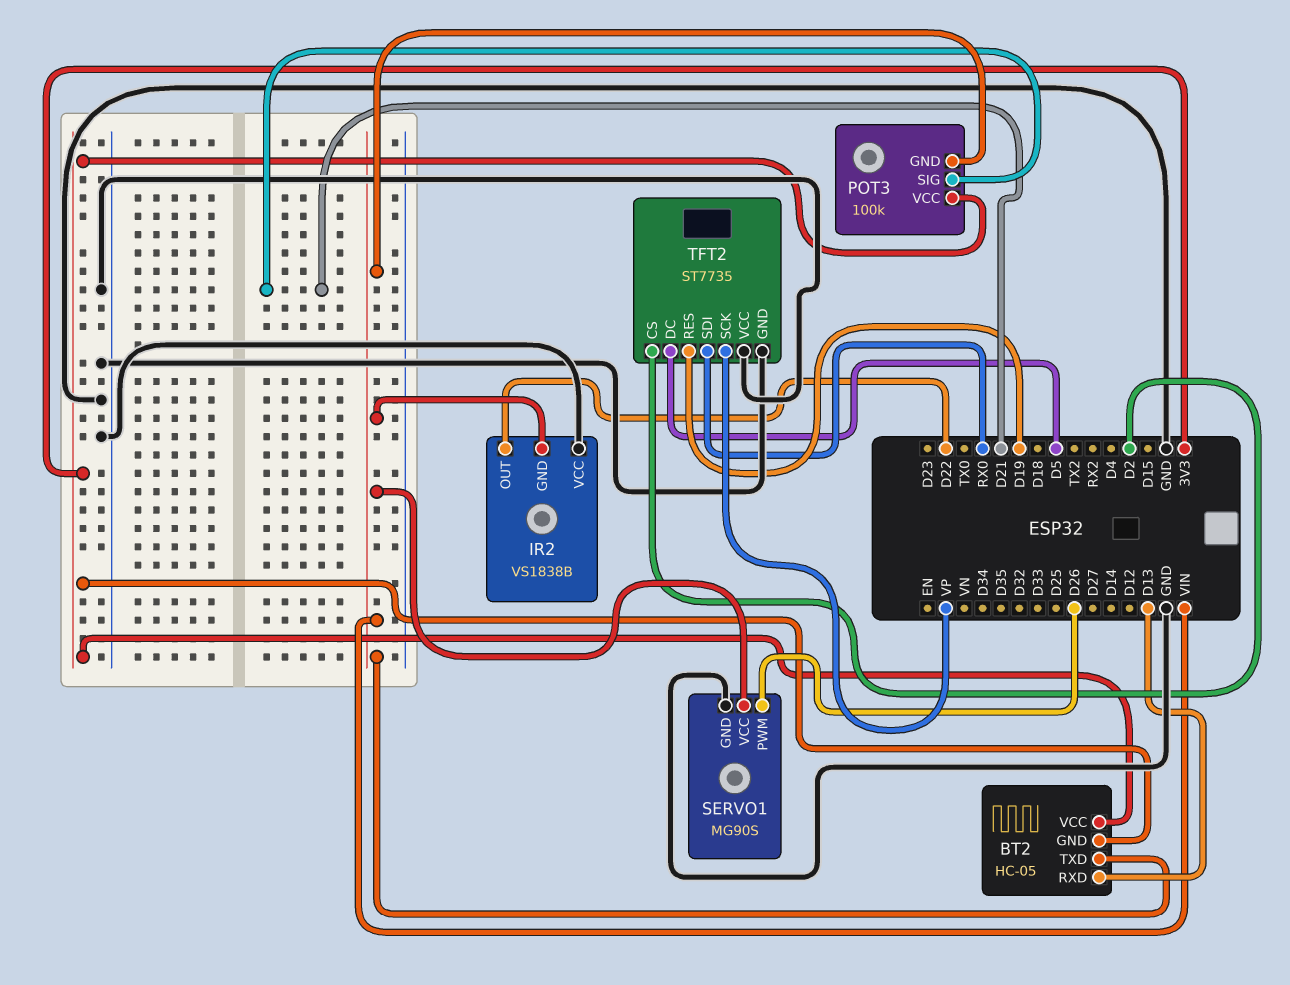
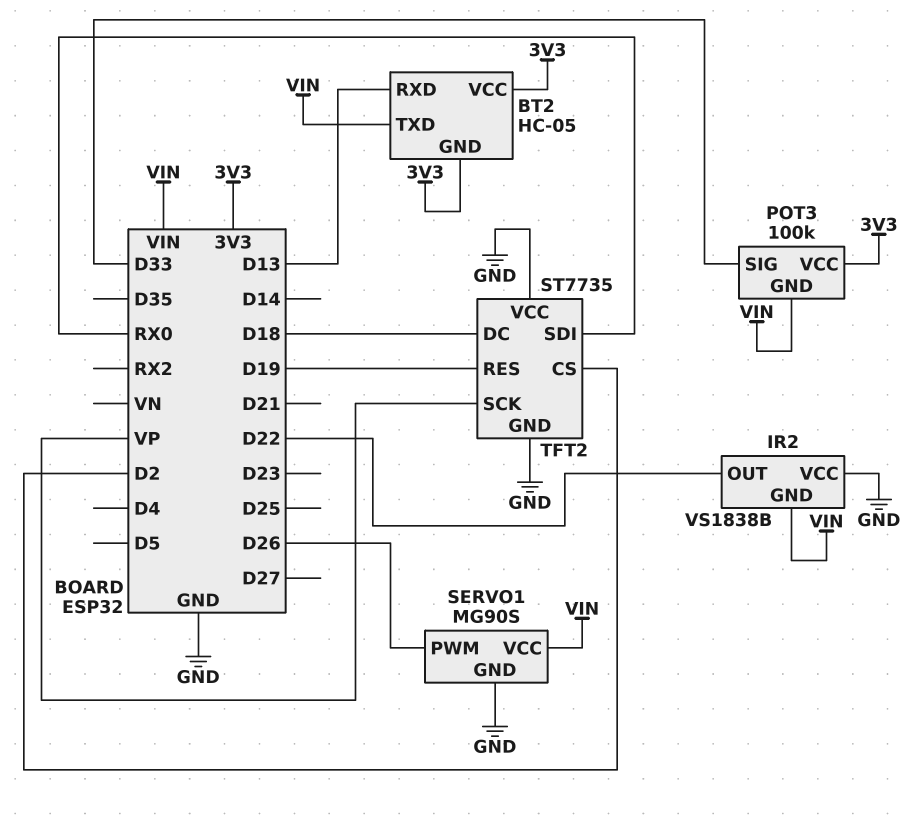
POT3 pin SIG: D21 -> D33
TFT2 pin DC: D5 -> D18

